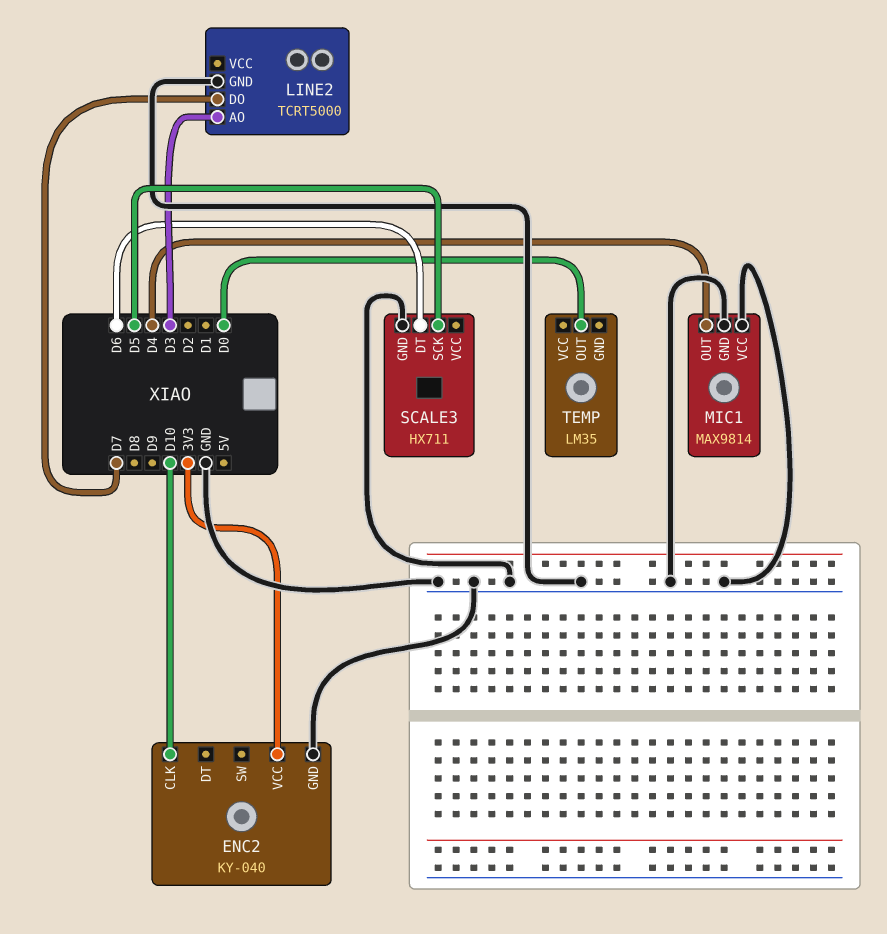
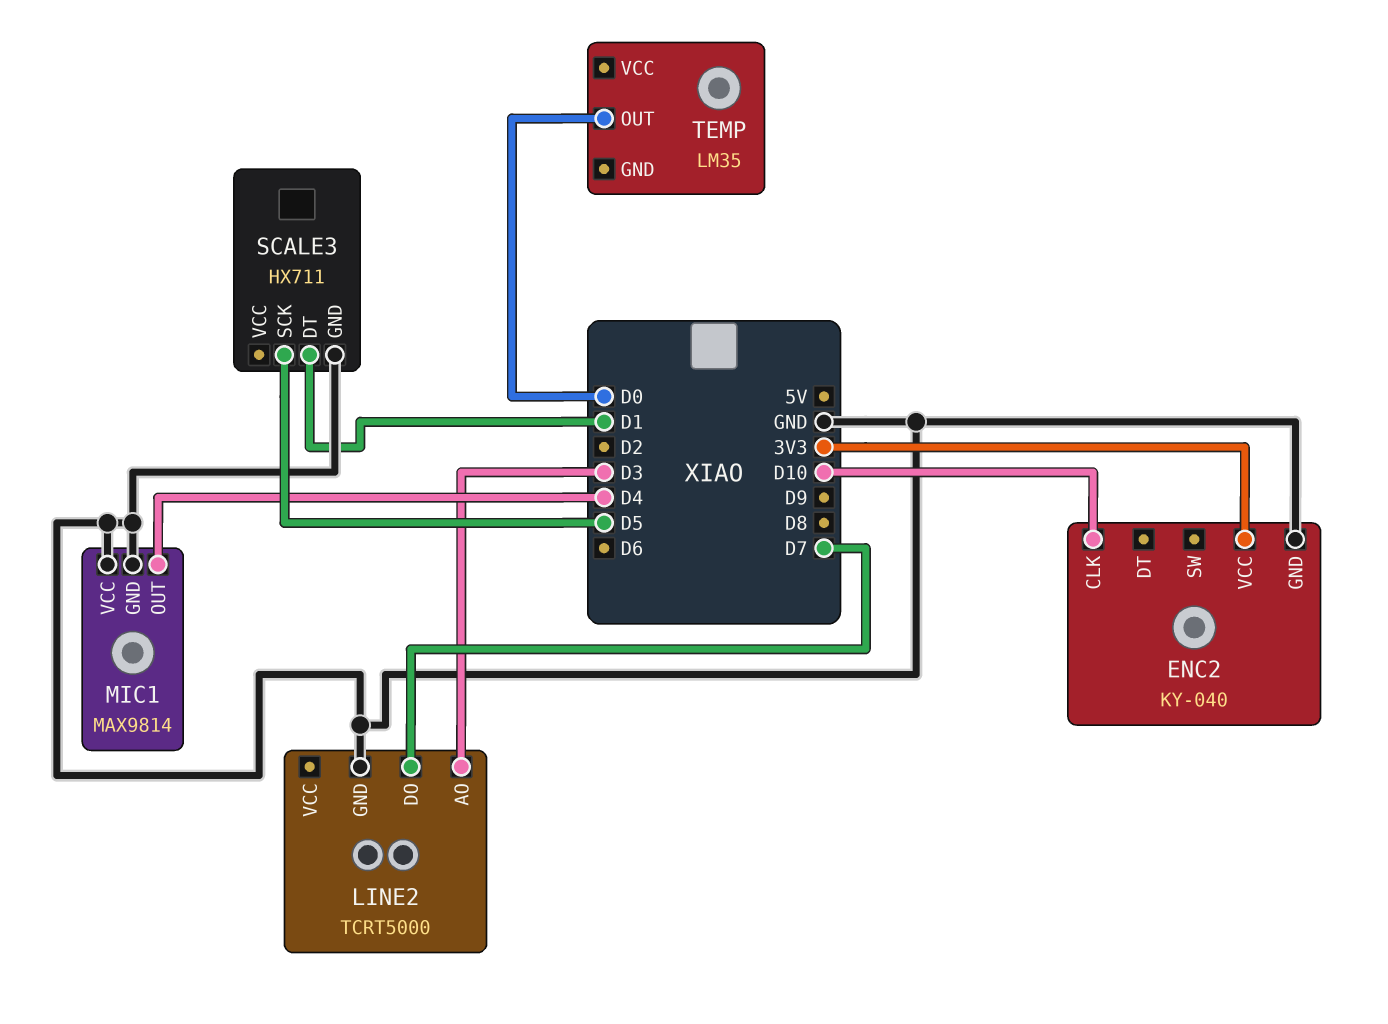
SCALE3 pin DT: D6 -> D1

